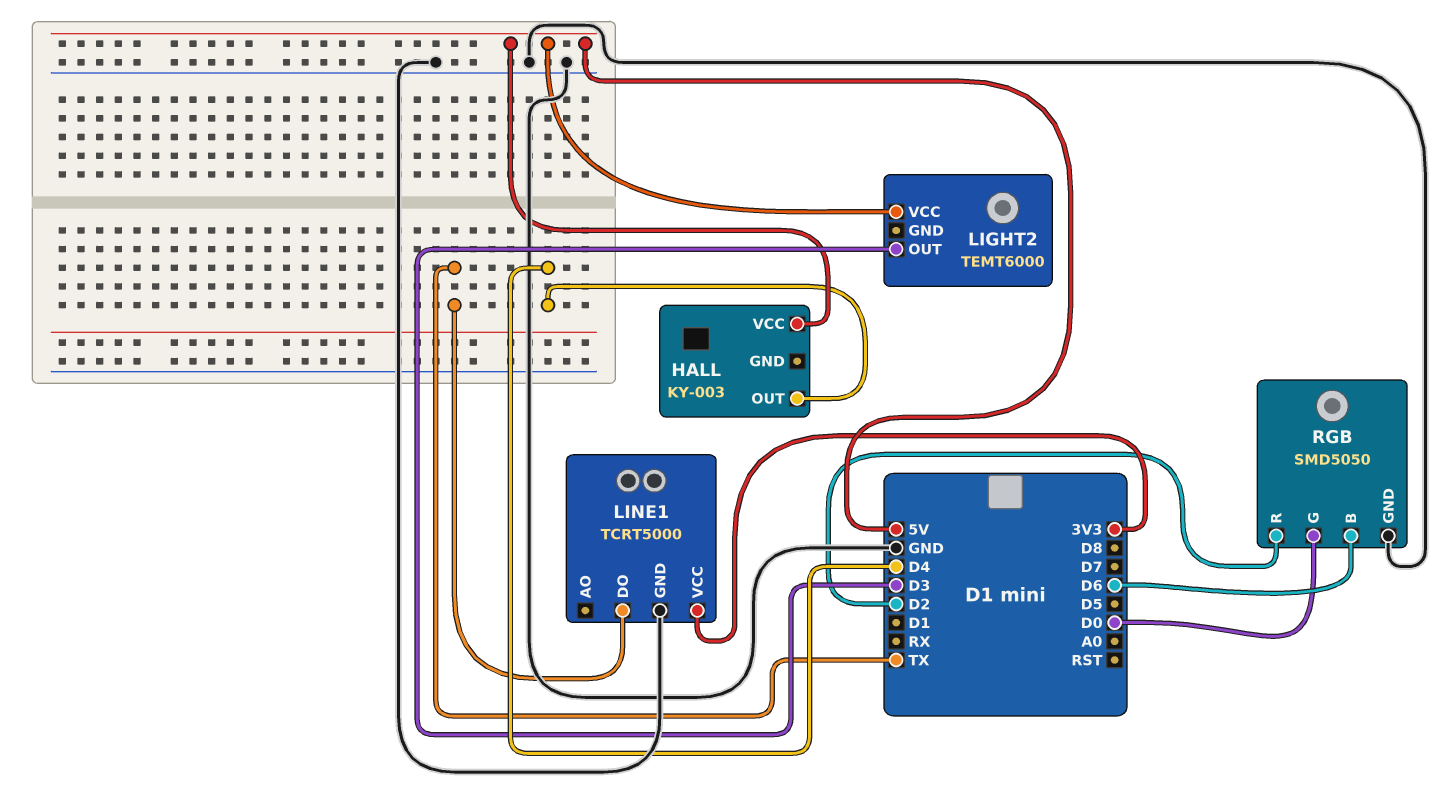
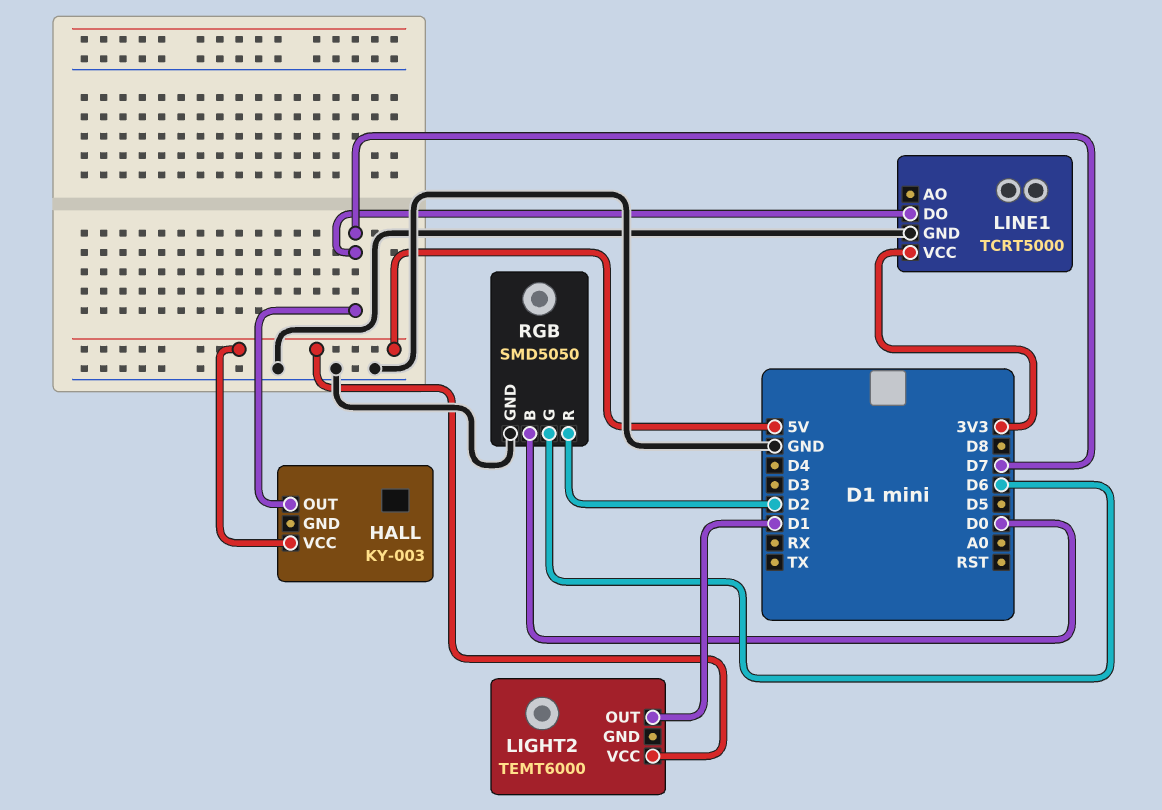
HALL pin OUT: D4 -> D7
LIGHT2 pin OUT: D3 -> D1
LINE1 pin DO: TX -> D7
RGB pin B: D6 -> D0
RGB pin G: D0 -> D6

